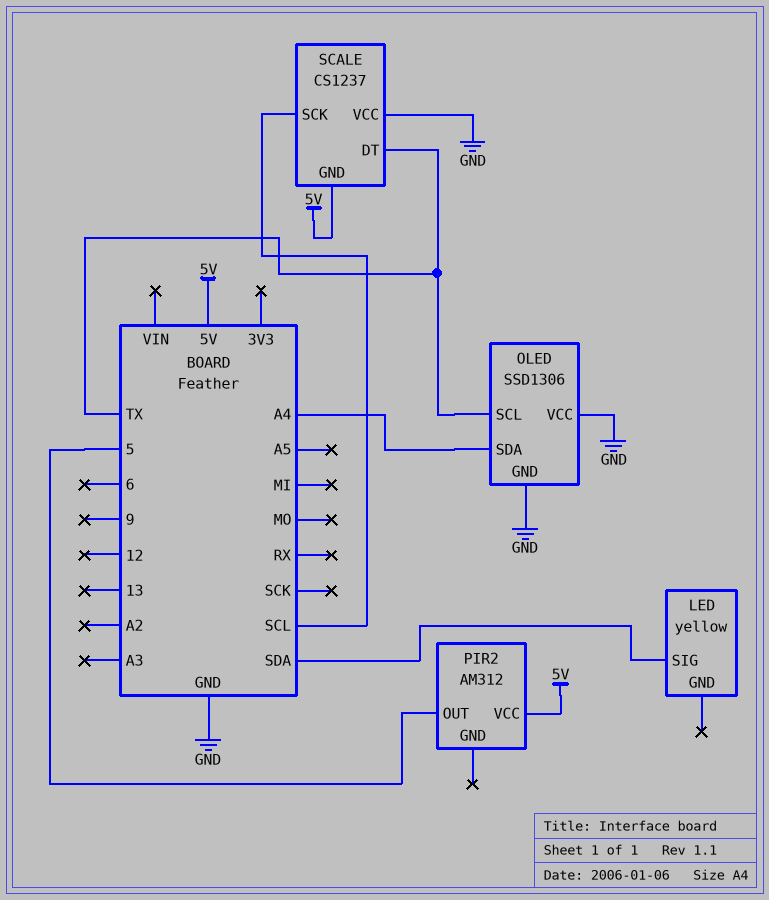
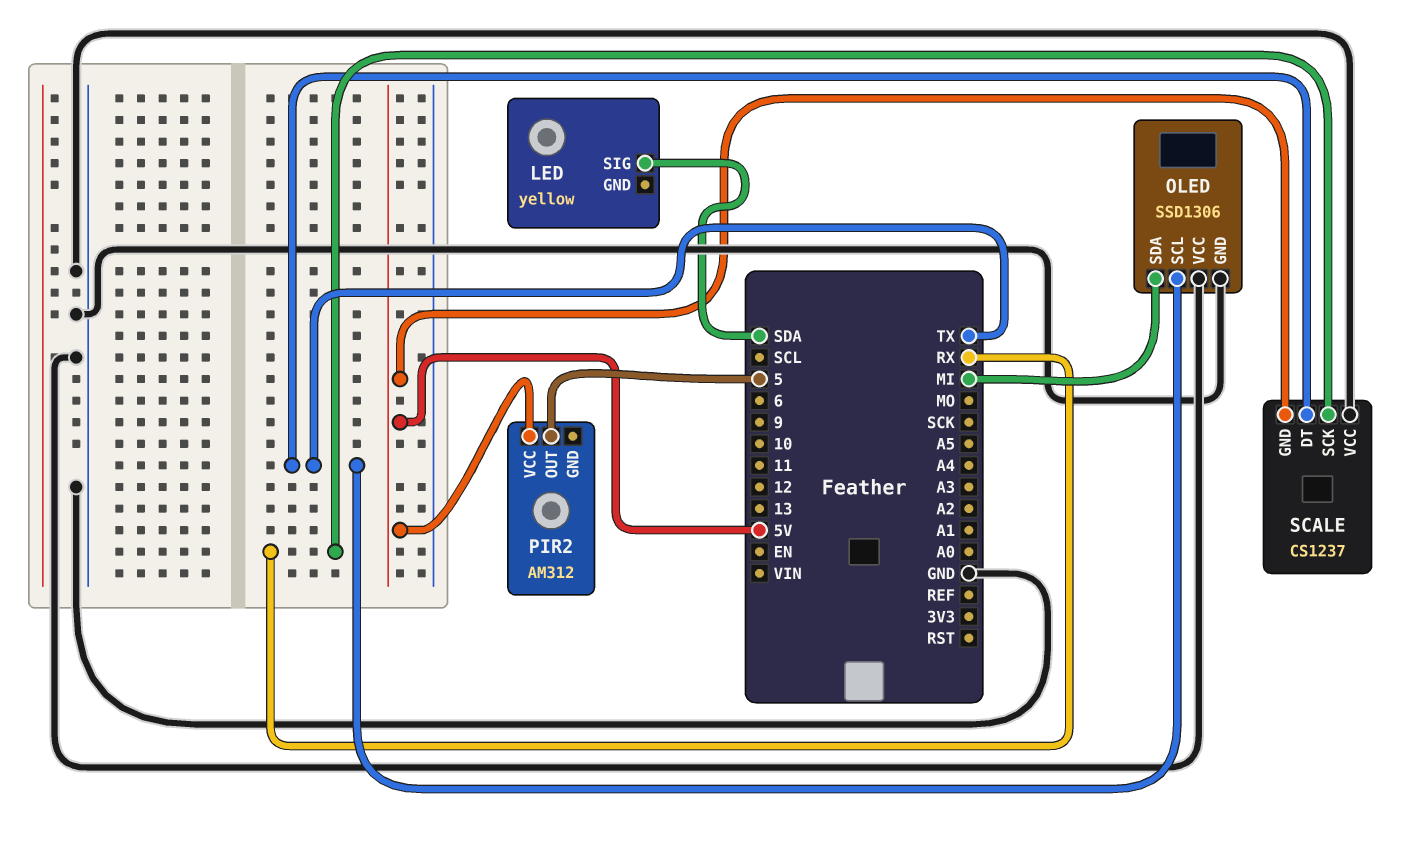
OLED pin SDA: A4 -> MI
SCALE pin SCK: SCL -> RX

